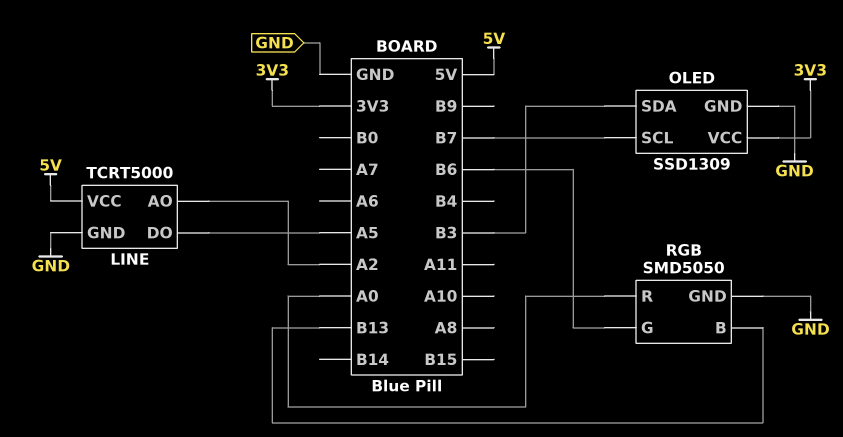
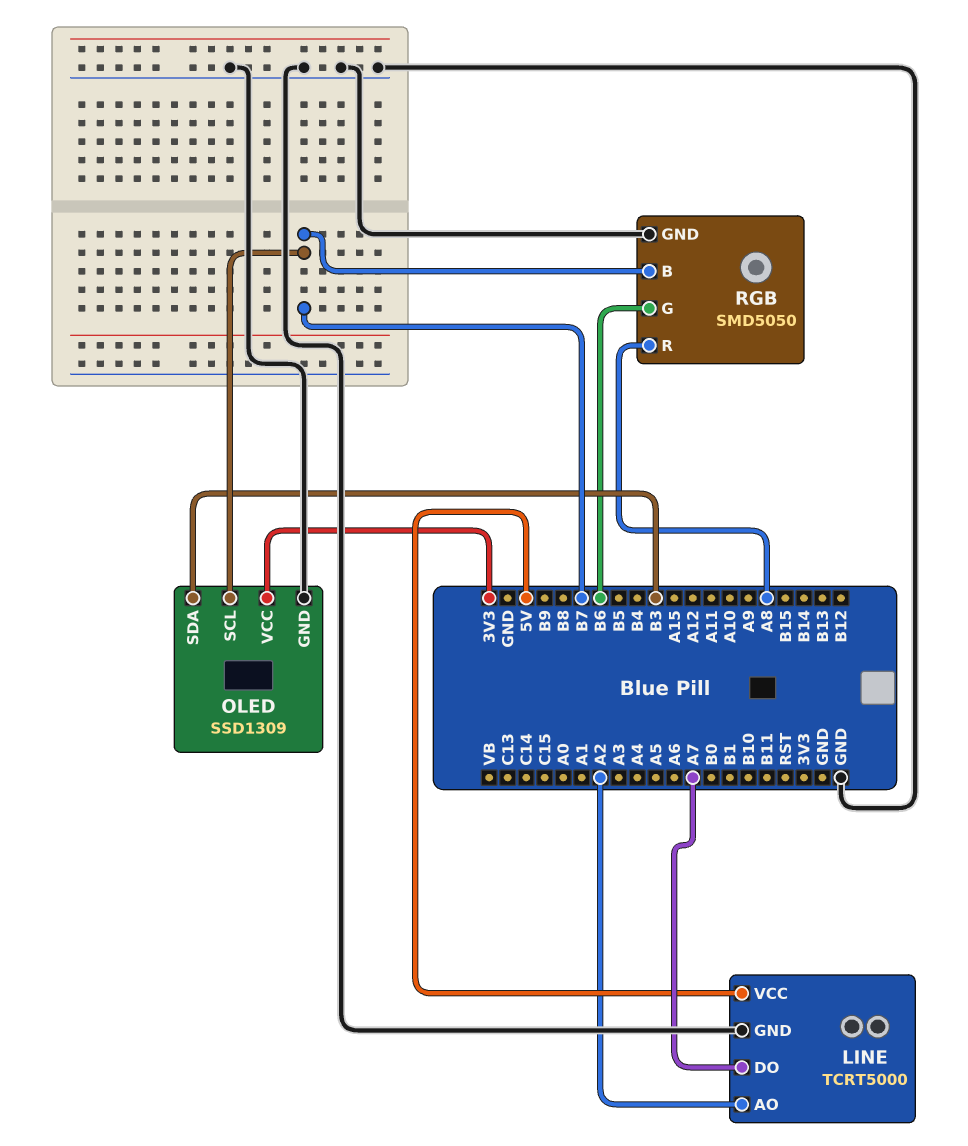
LINE pin DO: A5 -> A7
RGB pin B: B13 -> B7
RGB pin R: A0 -> A8

